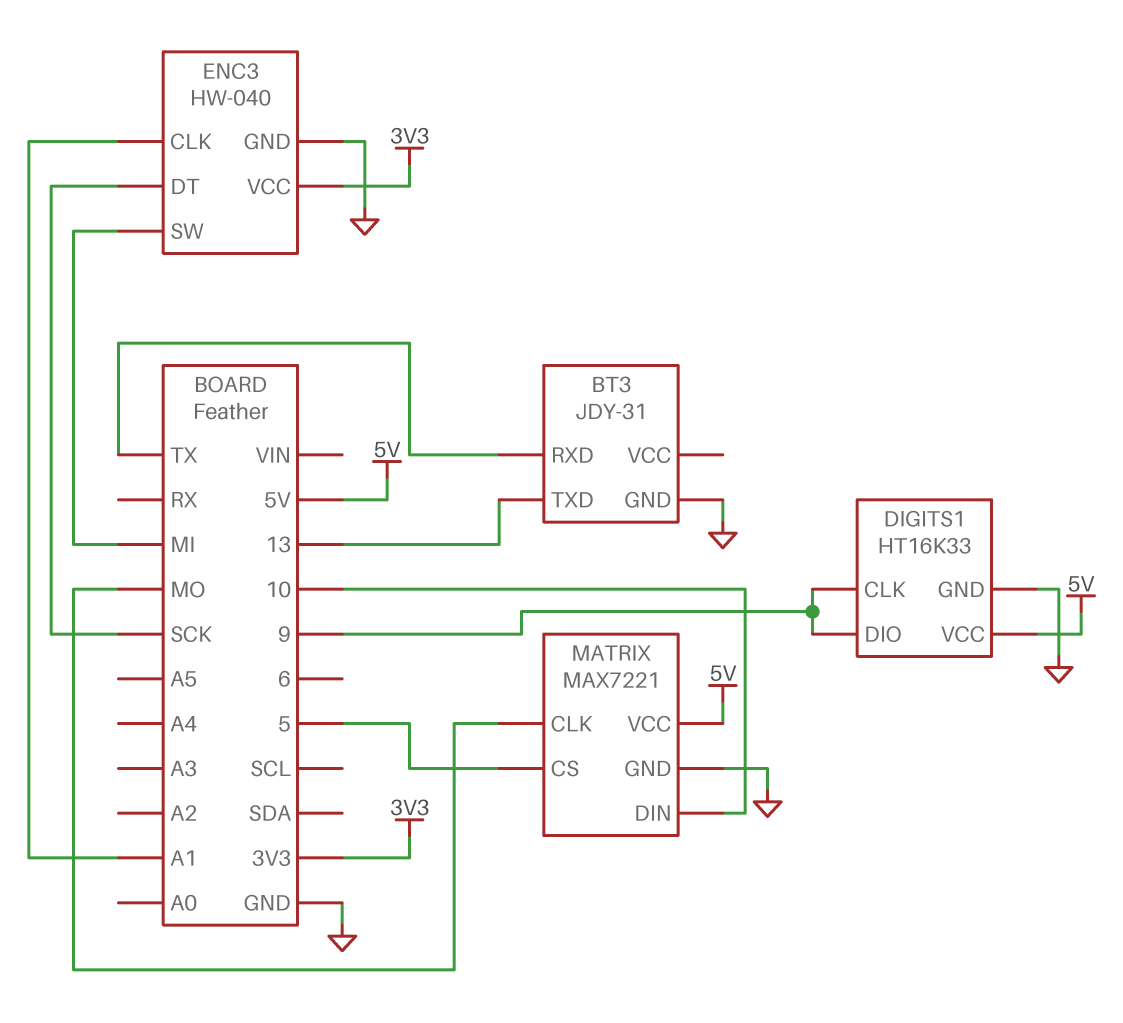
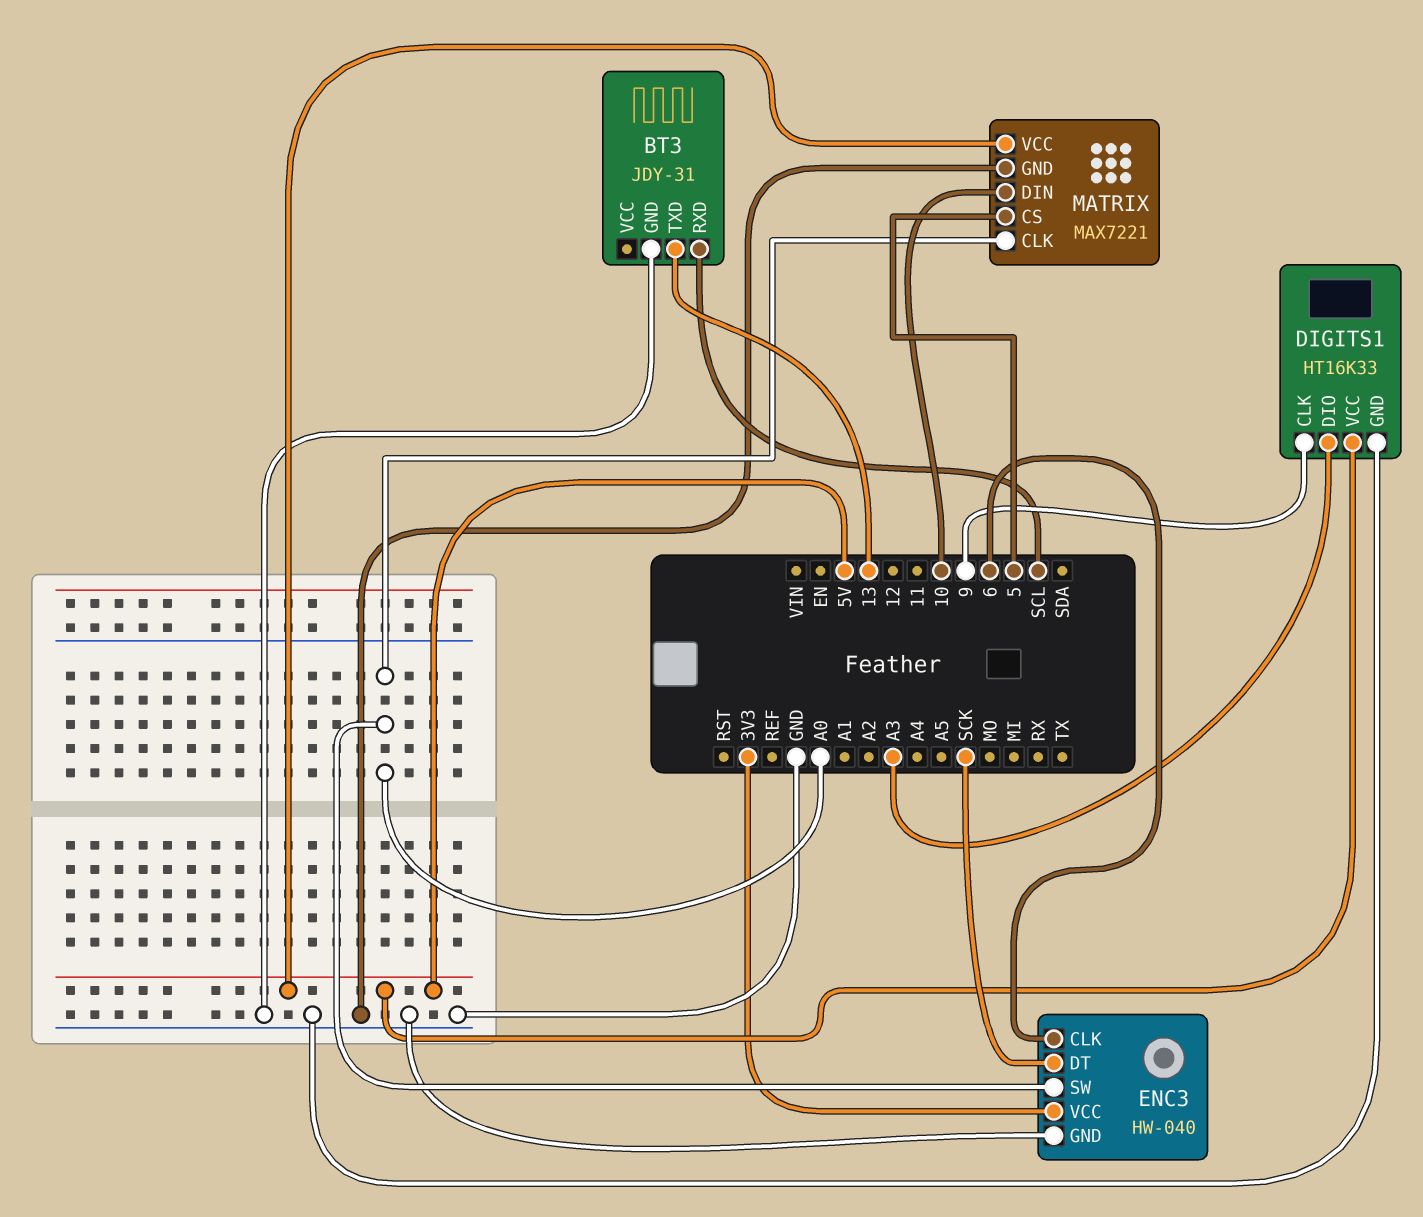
BT3 pin RXD: TX -> SCL
DIGITS1 pin DIO: 9 -> A3
ENC3 pin CLK: A1 -> 6
ENC3 pin SW: MI -> A0
MATRIX pin CLK: MO -> A0

